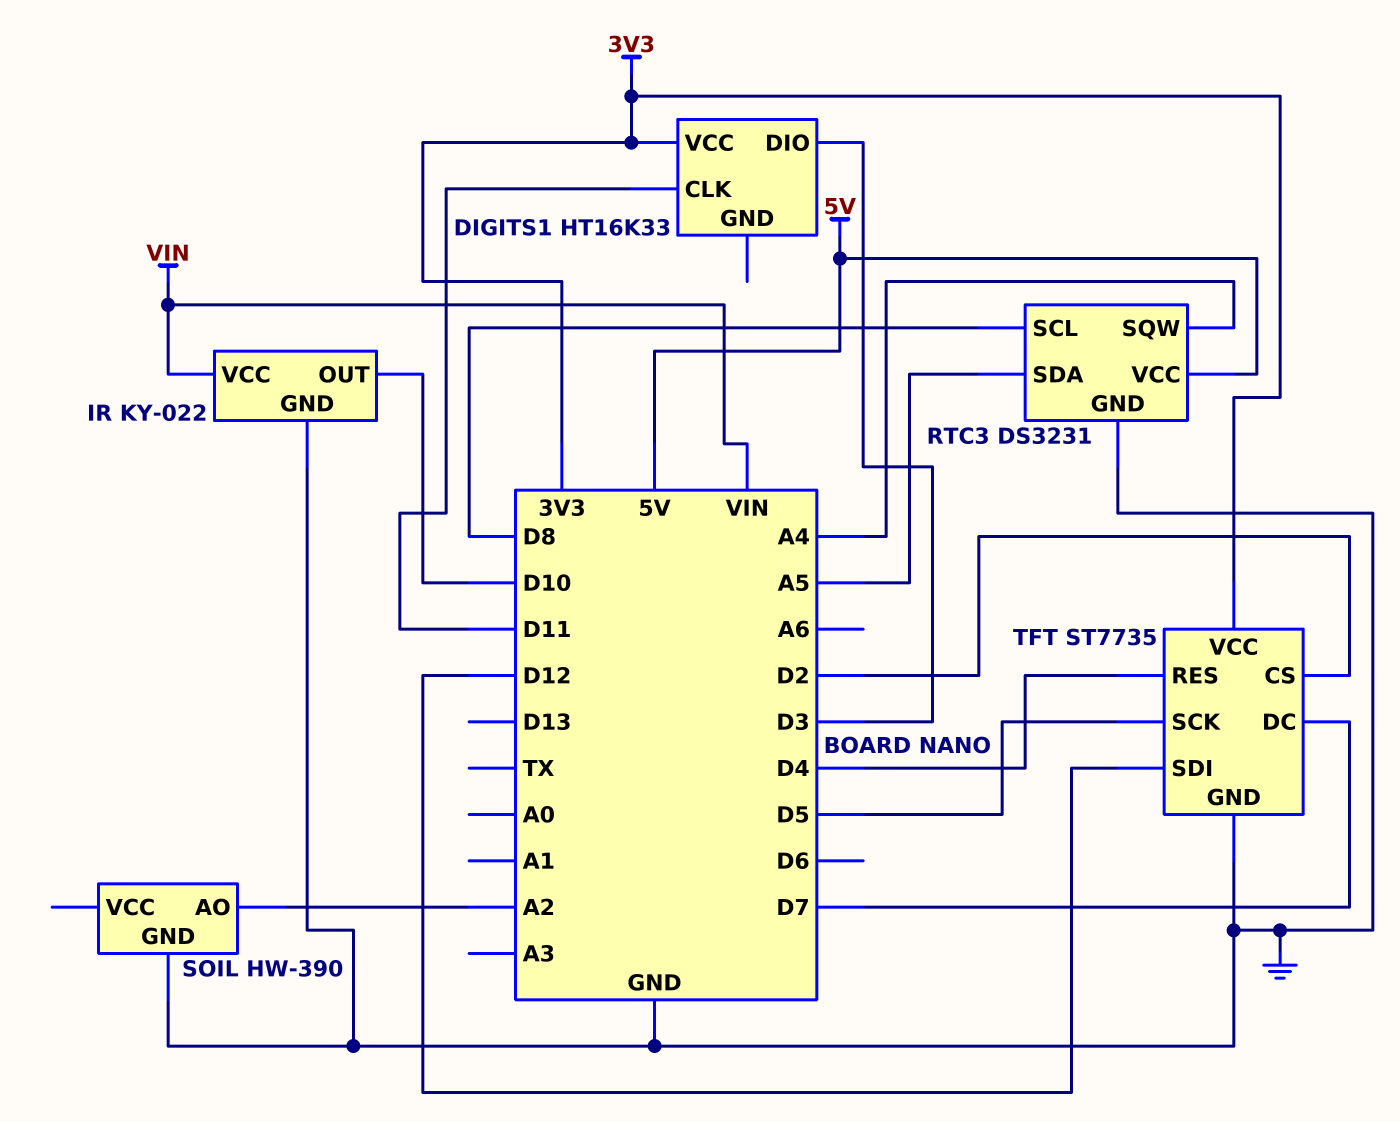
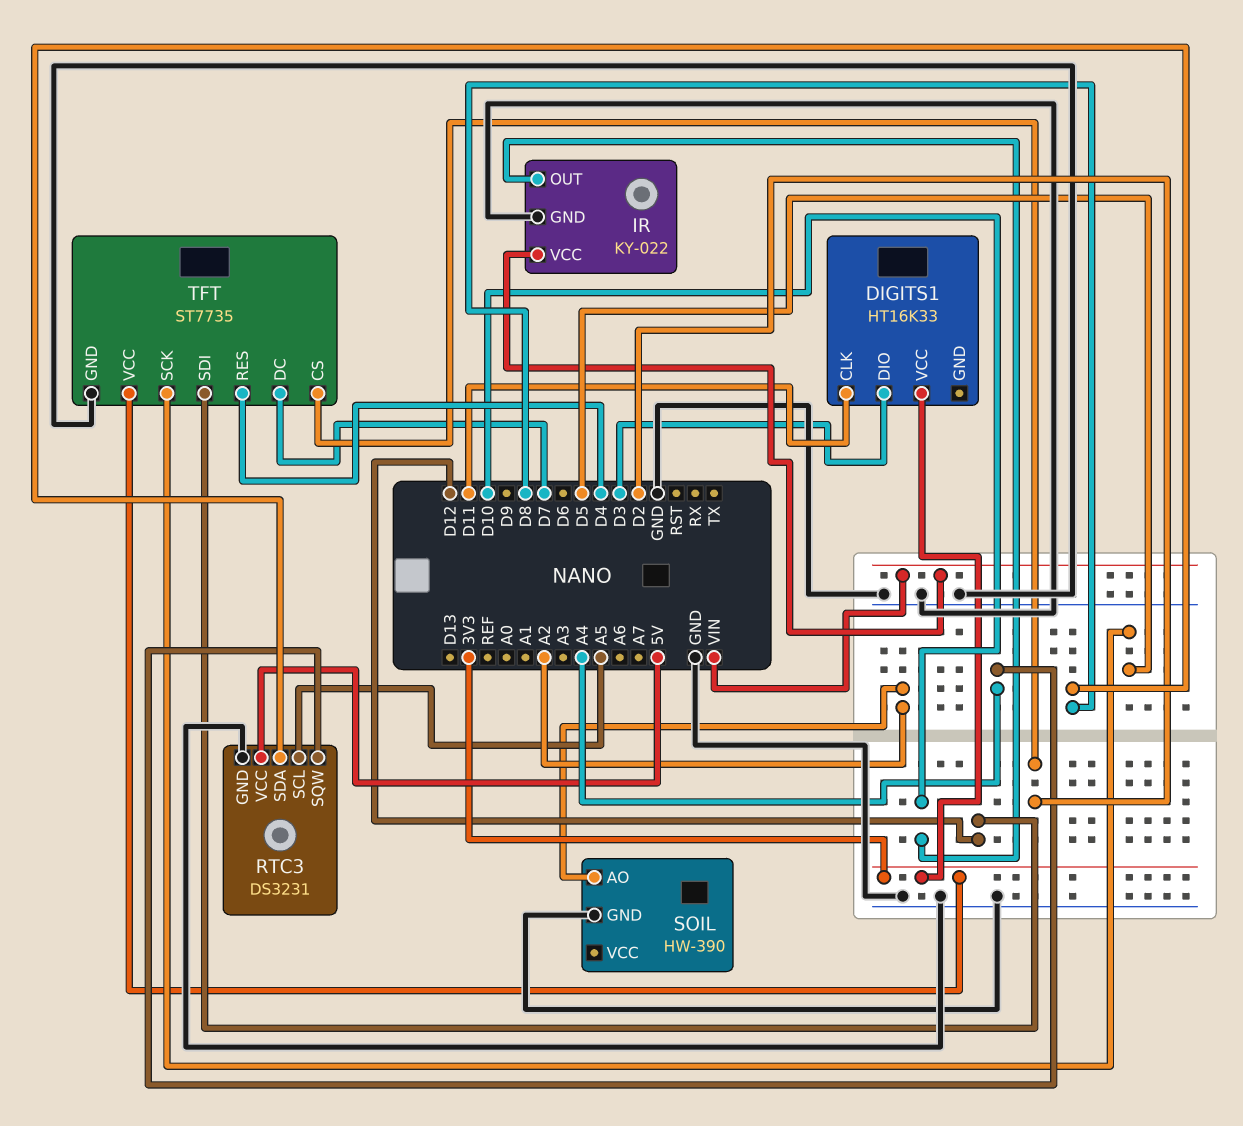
RTC3 pin SCL: D8 -> A5
RTC3 pin SDA: A5 -> D8

